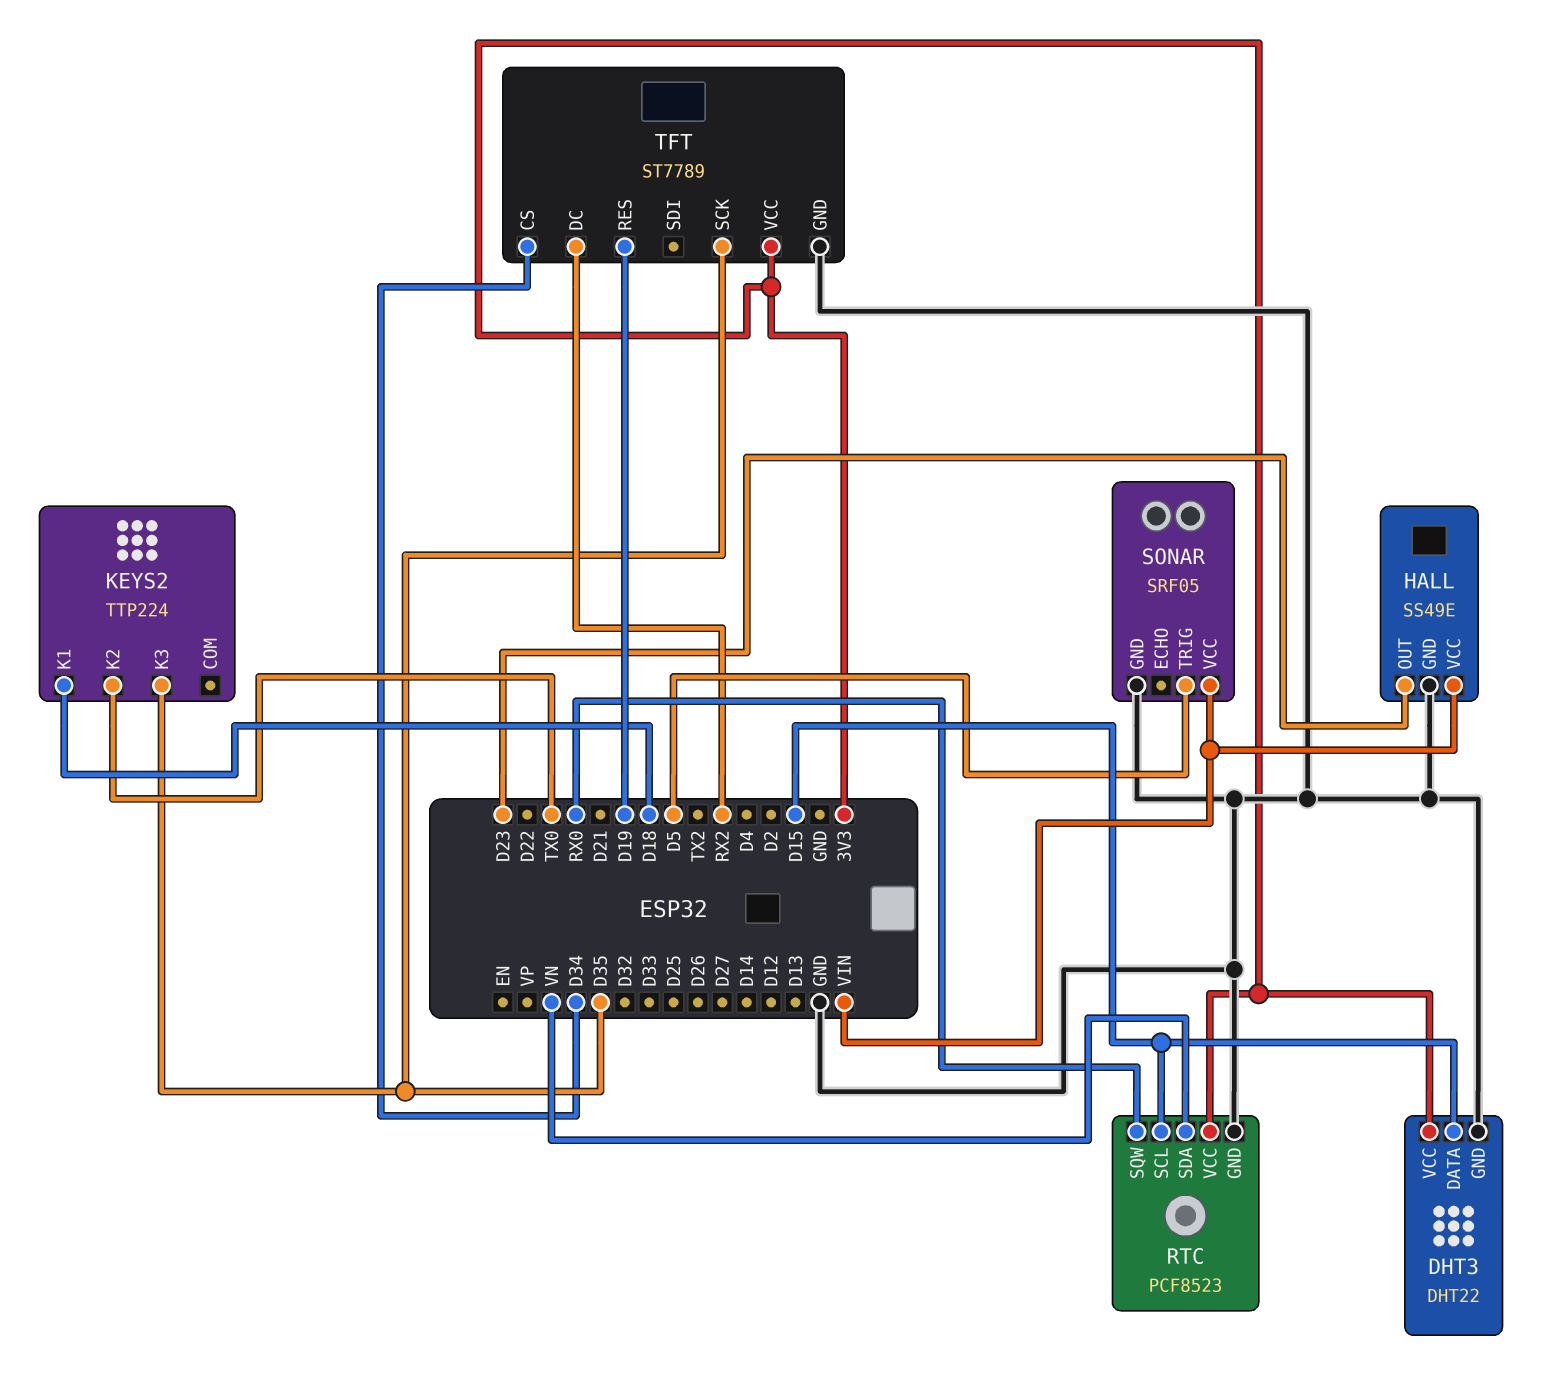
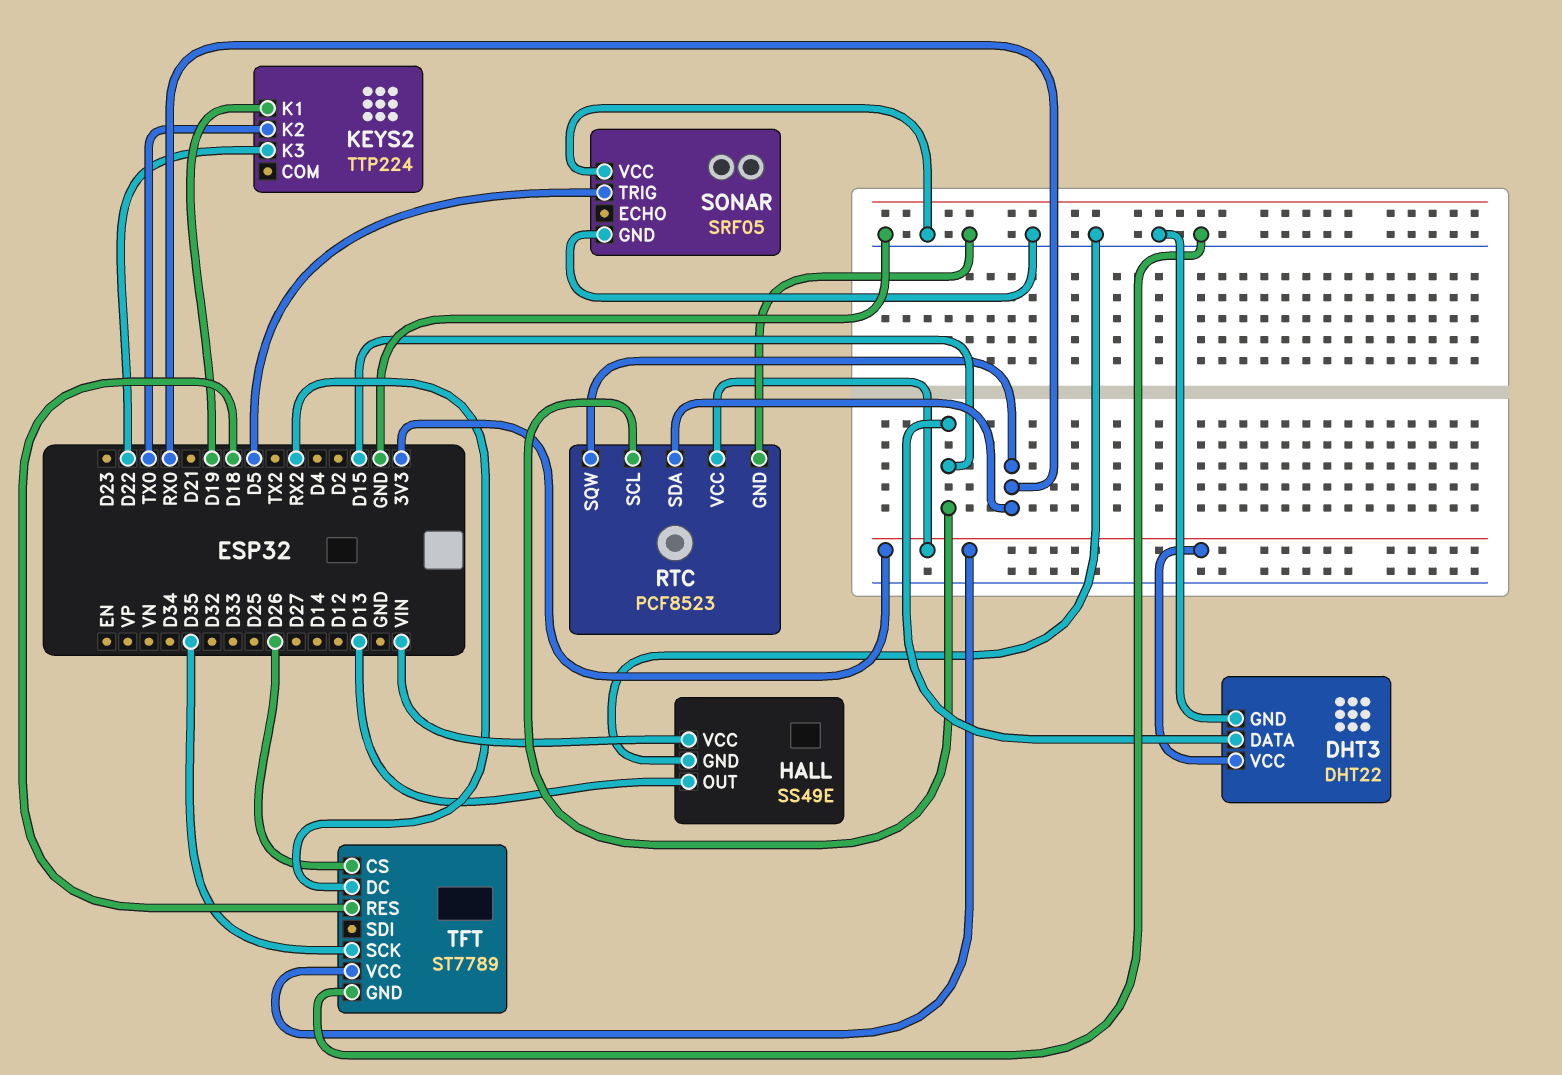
HALL pin OUT: D23 -> D13
KEYS2 pin K1: D18 -> D19
KEYS2 pin K3: D35 -> D22
RTC pin SDA: VN -> RX0
SONAR pin VCC: VIN -> GND
TFT pin CS: D34 -> D26
TFT pin RES: D19 -> D18

